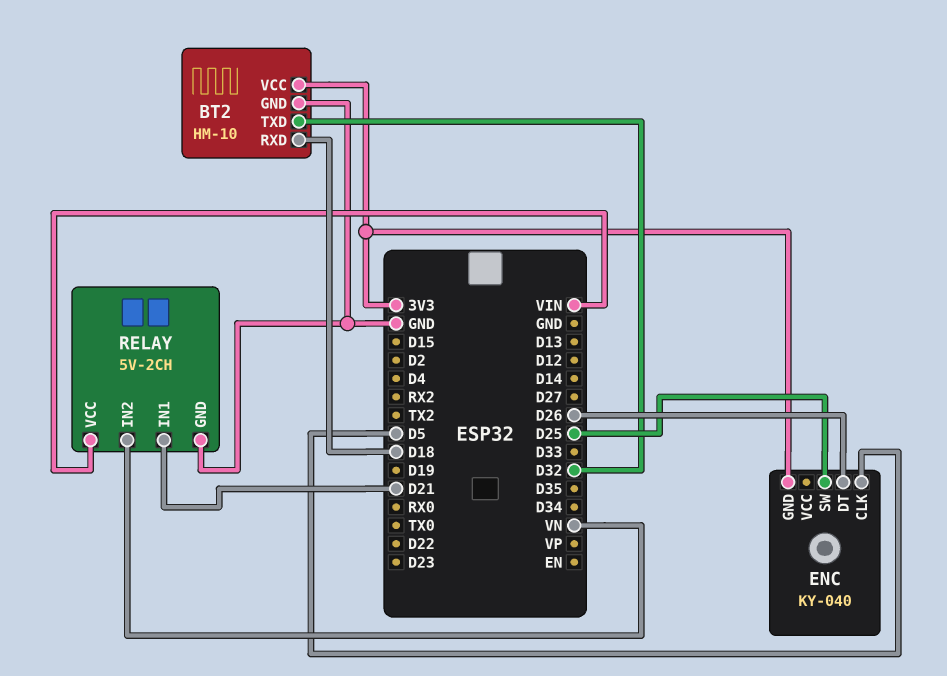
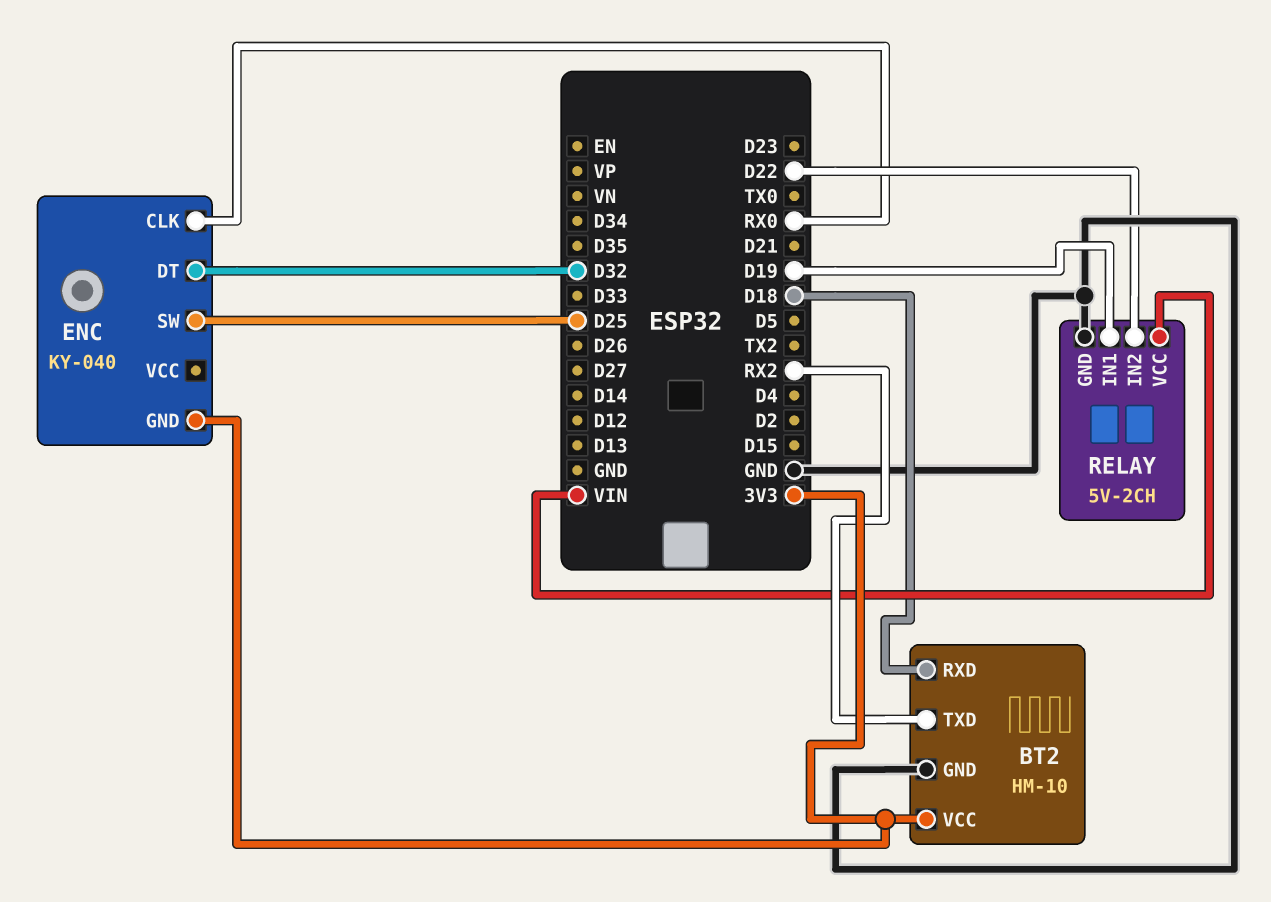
BT2 pin TXD: D32 -> RX2
ENC pin CLK: D5 -> RX0
ENC pin DT: D26 -> D32
RELAY pin IN1: D21 -> D19
RELAY pin IN2: VN -> D22

